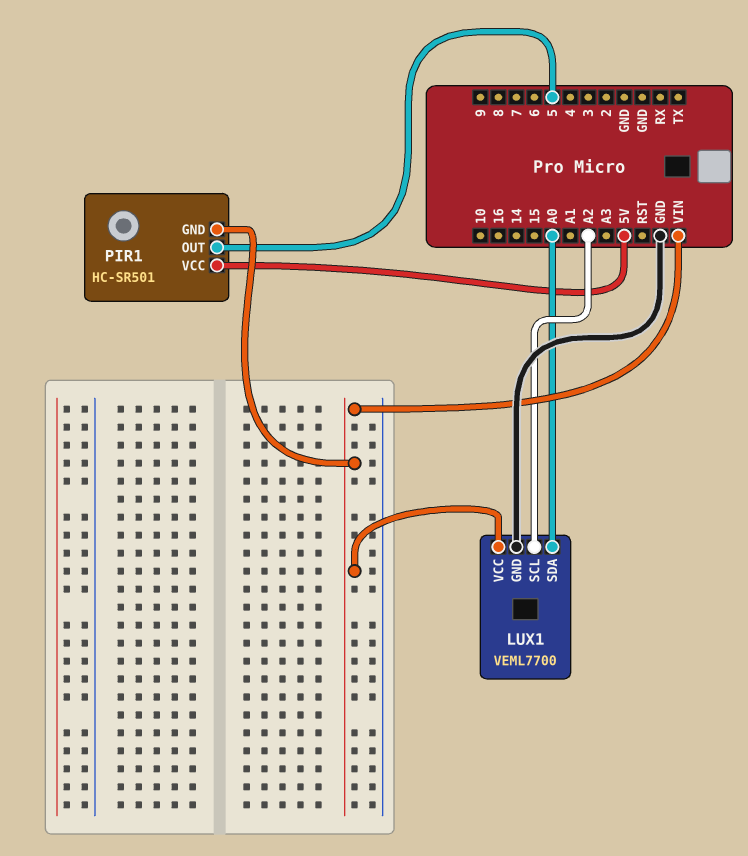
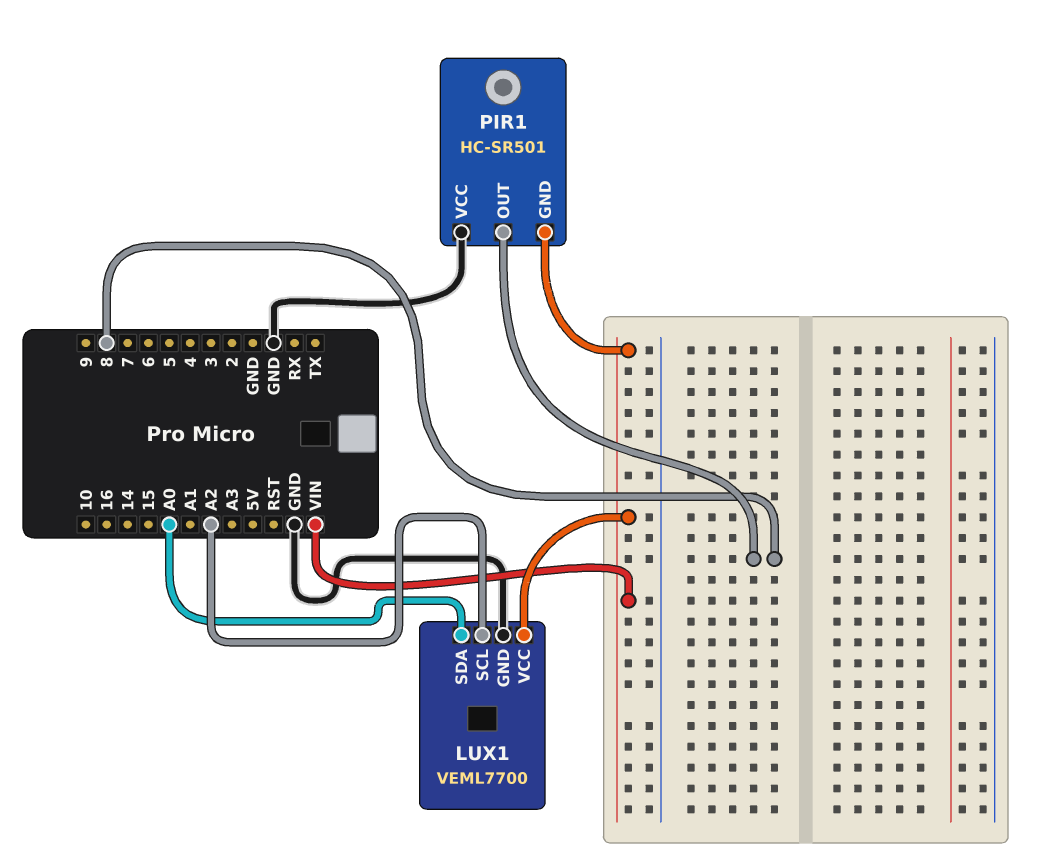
PIR1 pin OUT: 5 -> 8
PIR1 pin VCC: 5V -> GND

